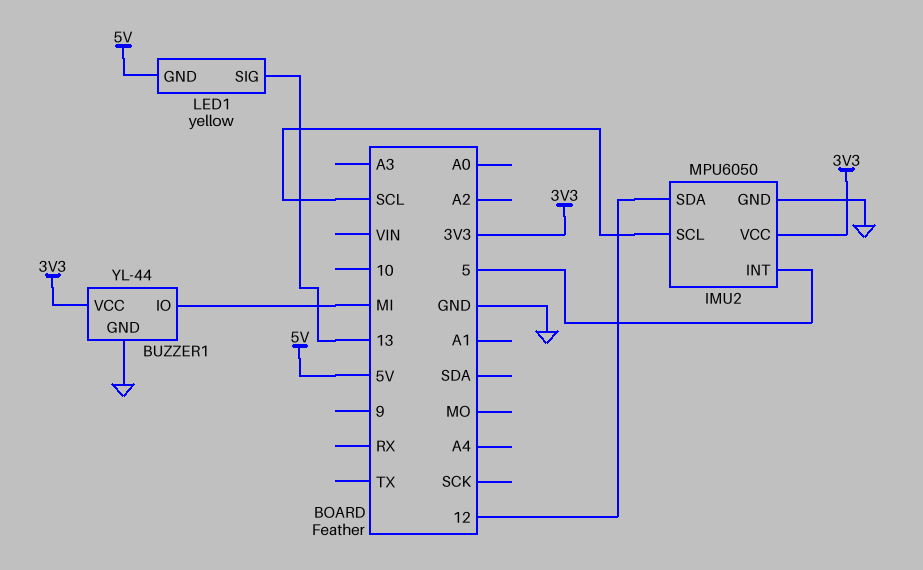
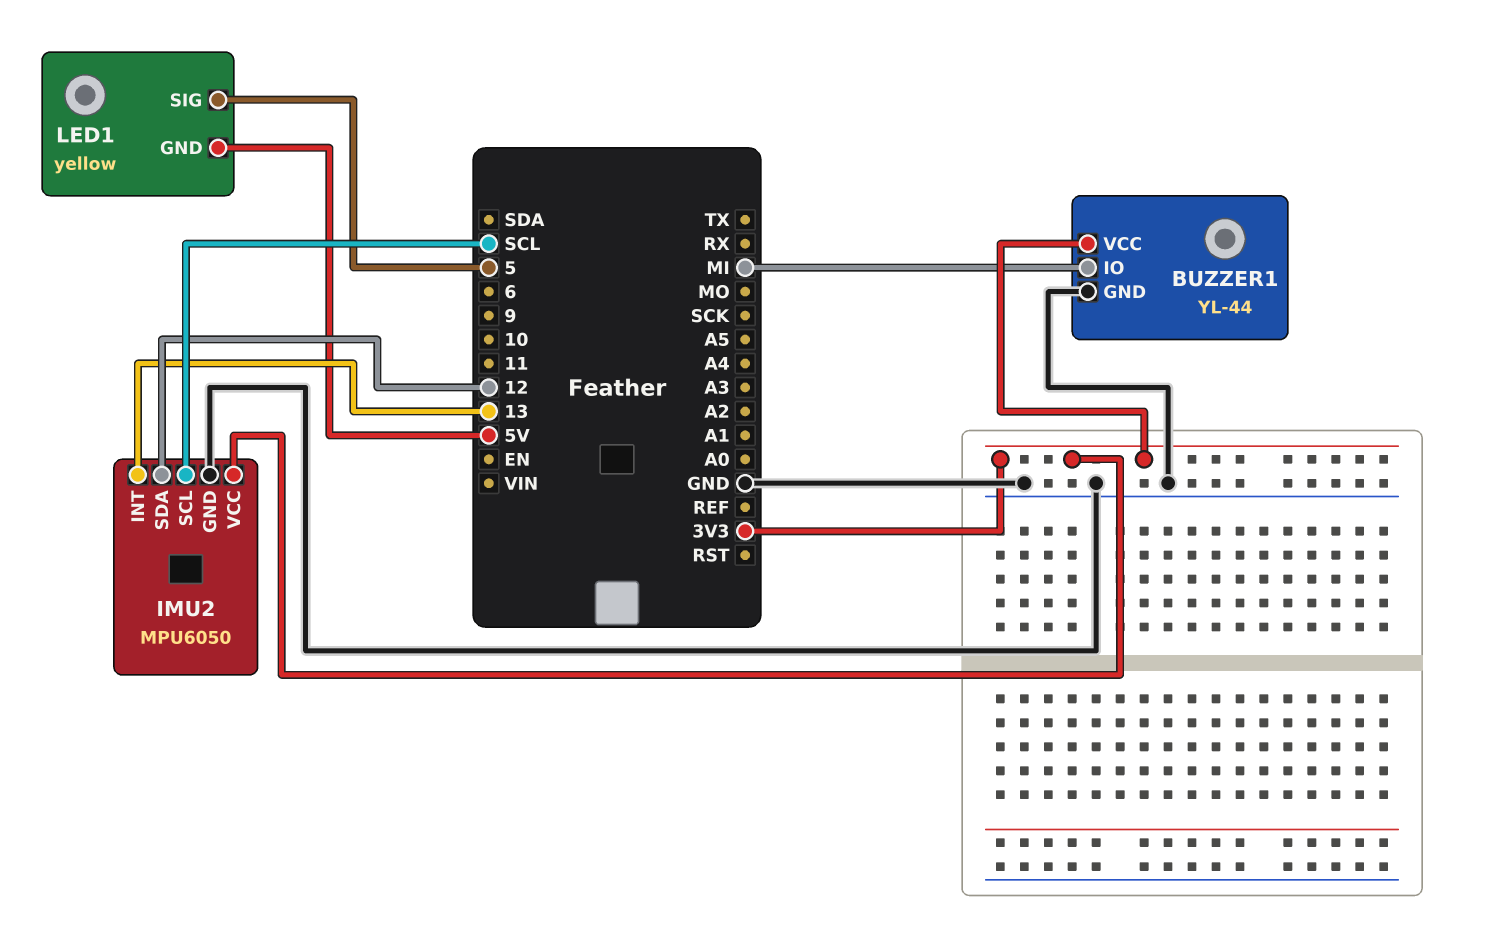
IMU2 pin INT: 5 -> 13
LED1 pin SIG: 13 -> 5

